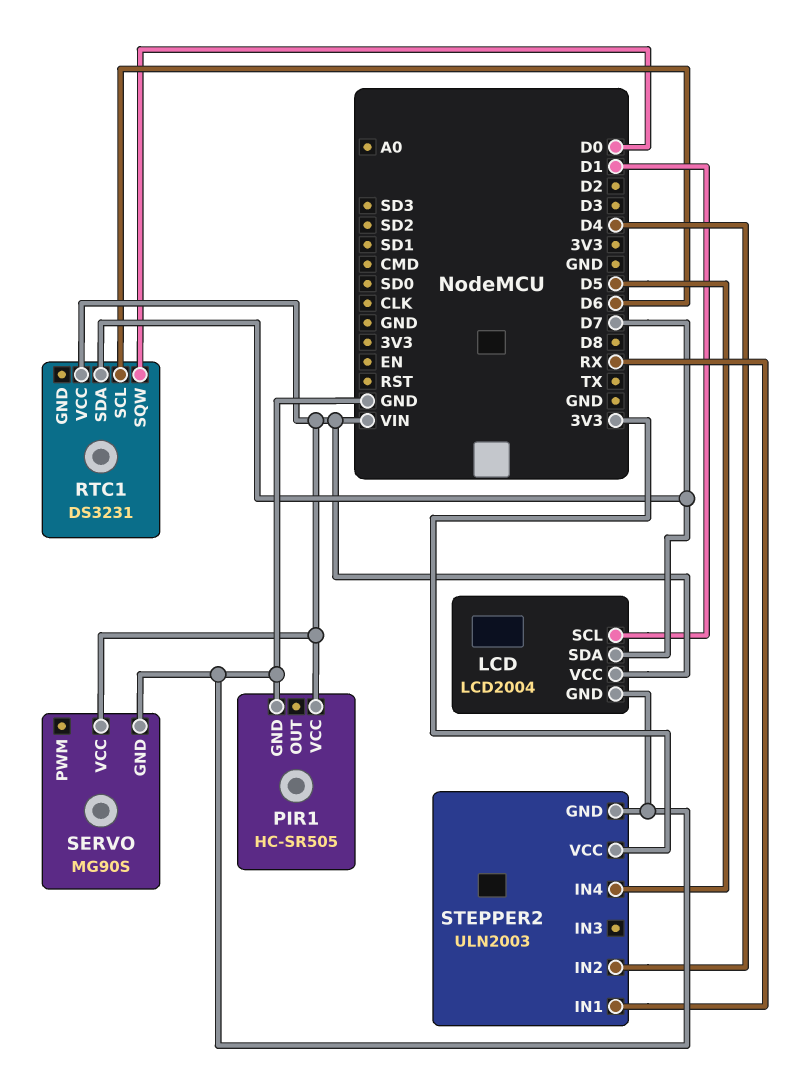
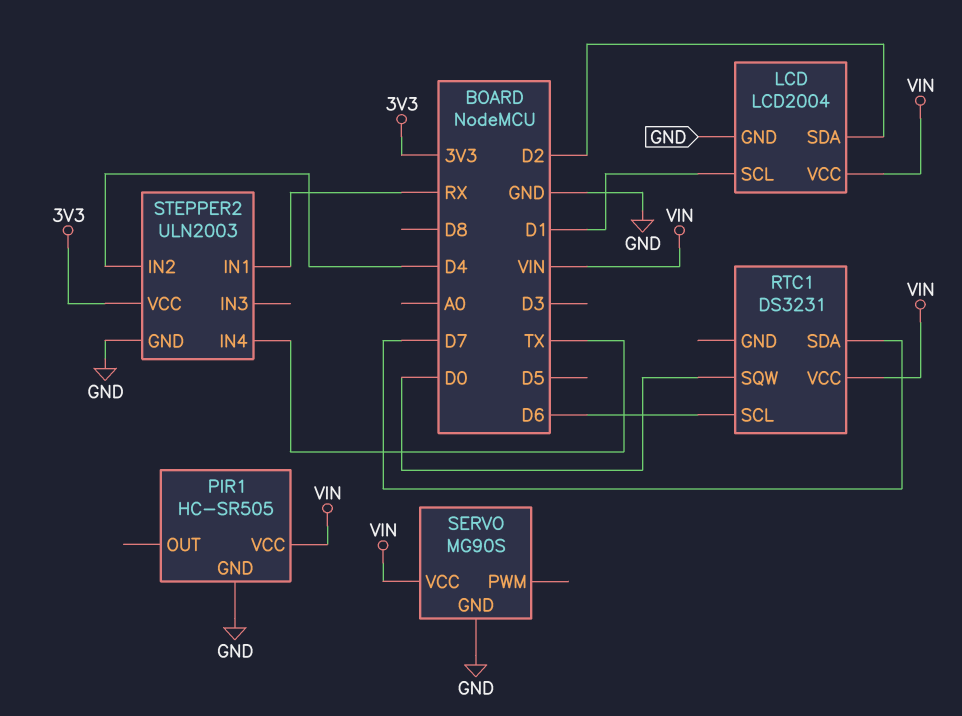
LCD pin SDA: D7 -> D2
STEPPER2 pin IN4: D5 -> TX

